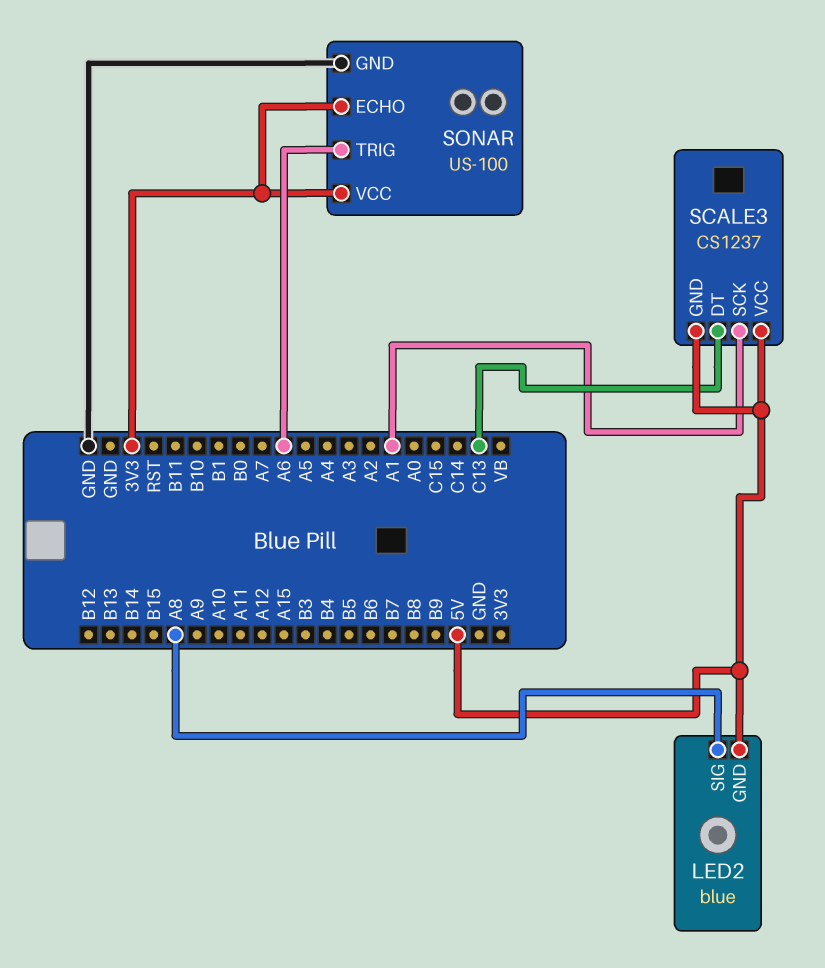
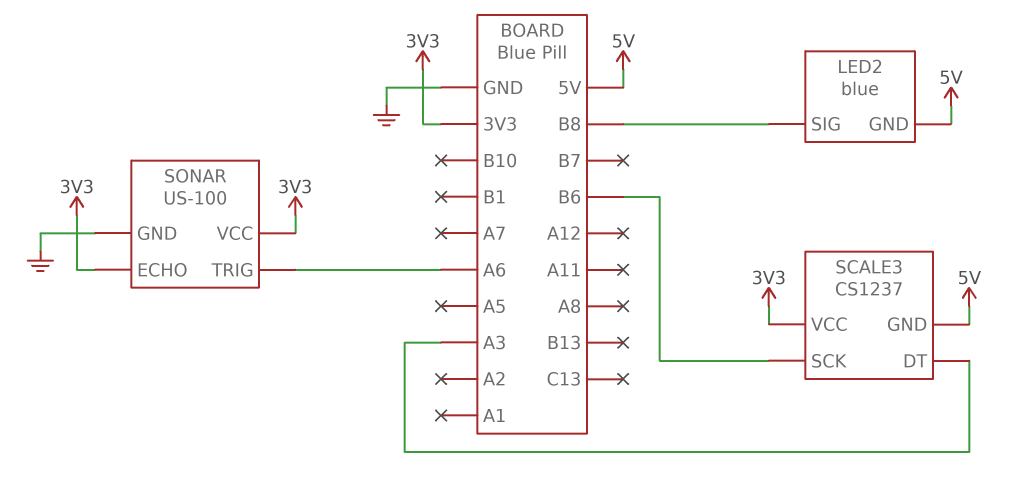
LED2 pin SIG: A8 -> B8
SCALE3 pin DT: C13 -> A3
SCALE3 pin SCK: A1 -> B6
SCALE3 pin VCC: 5V -> 3V3

